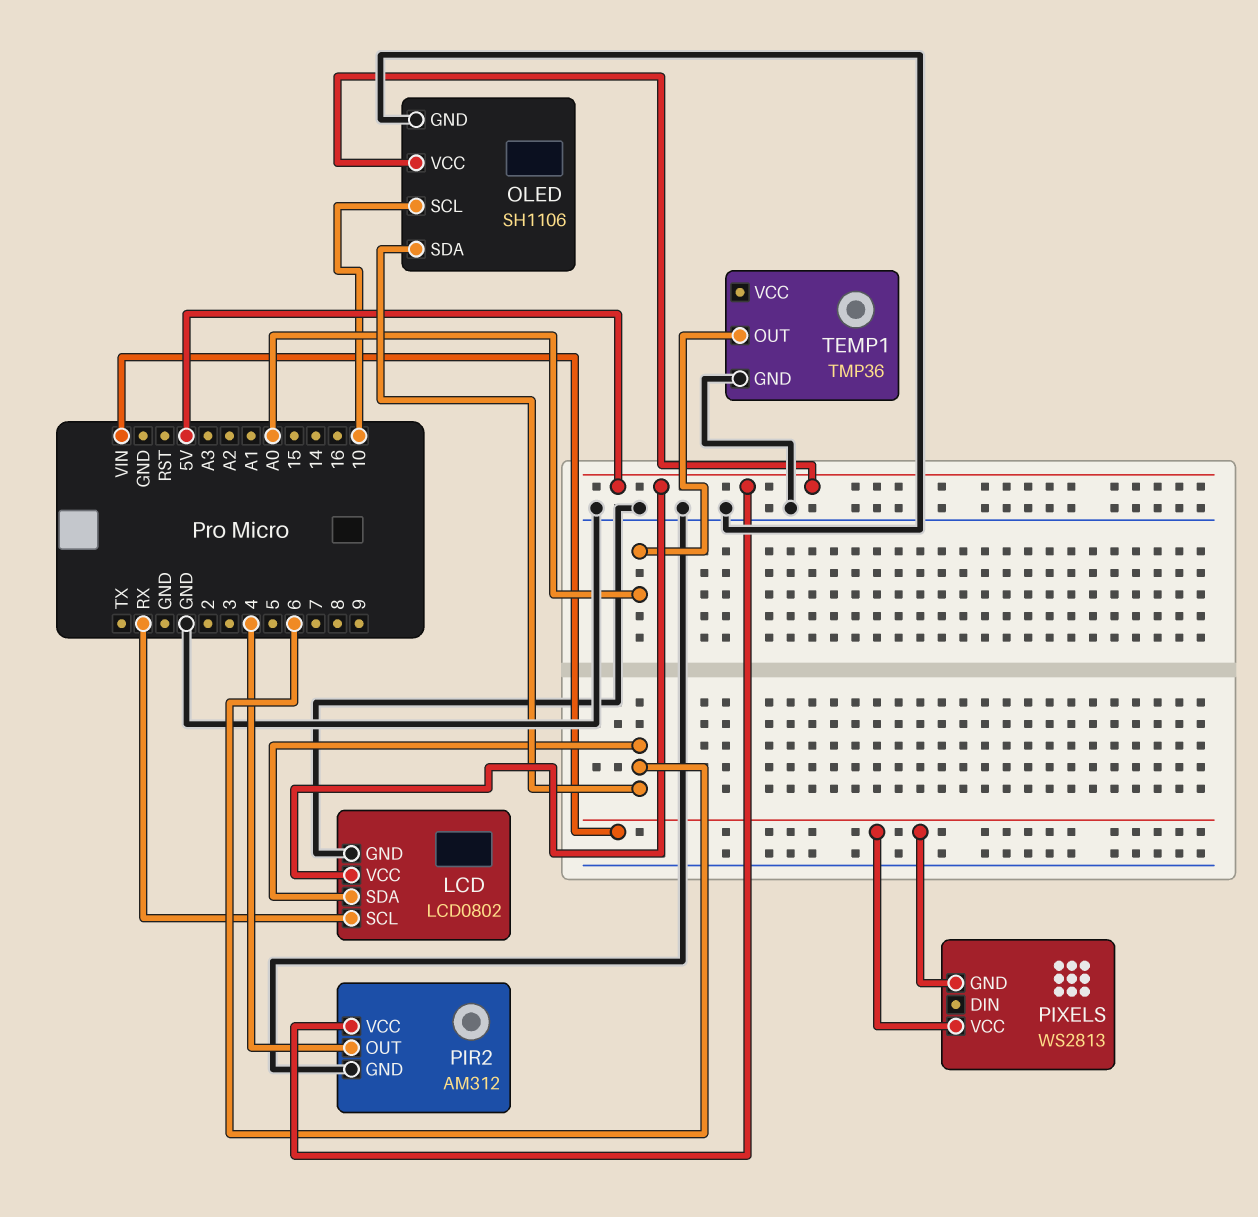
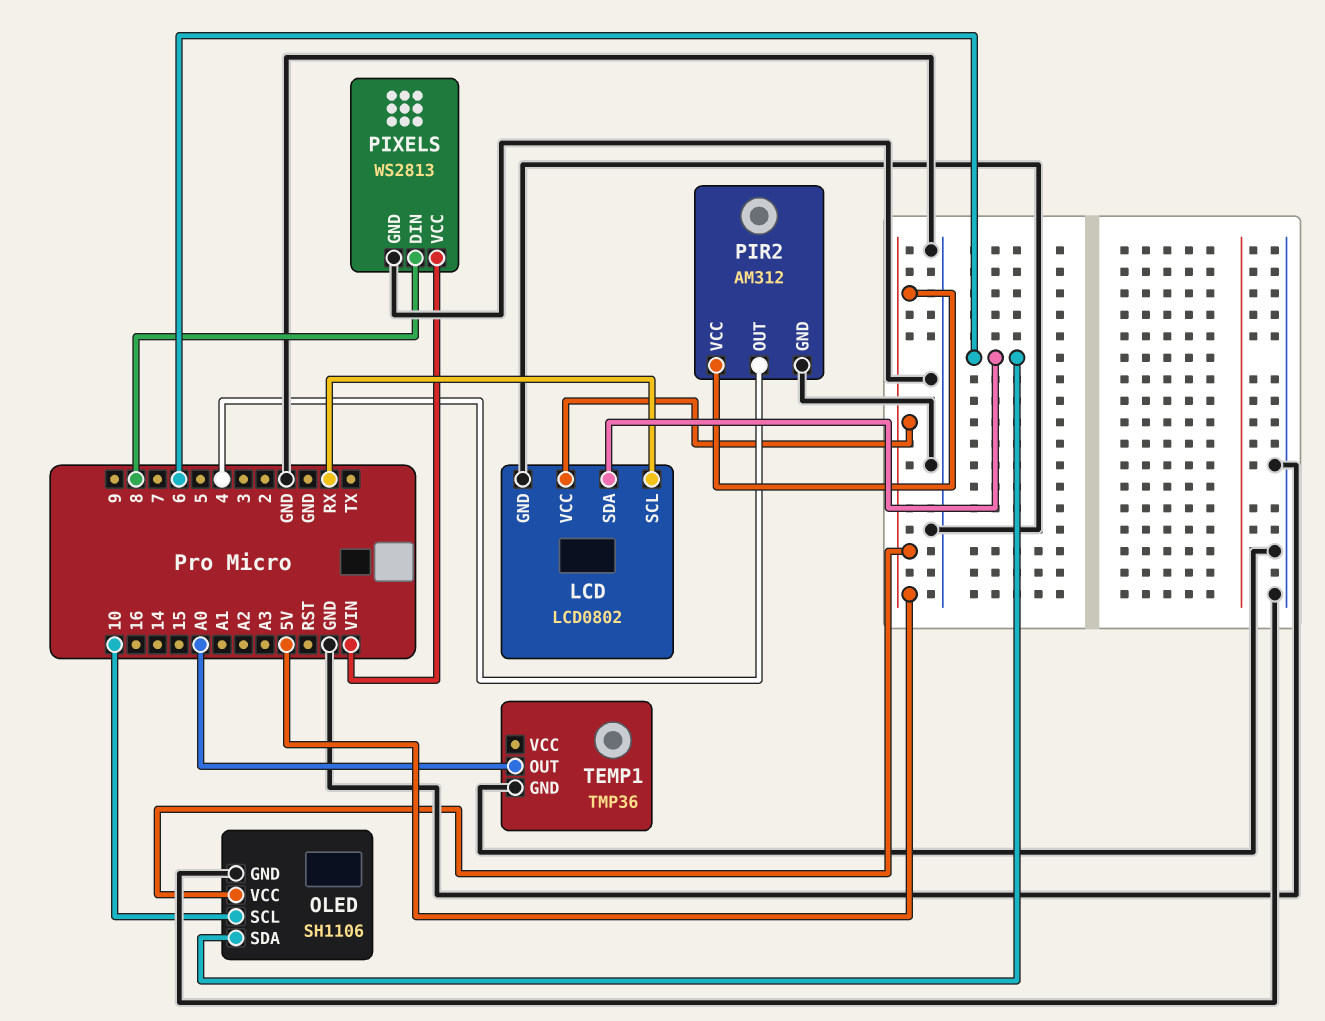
PIXELS pin DIN: none -> 8
PIXELS pin GND: VIN -> GND

